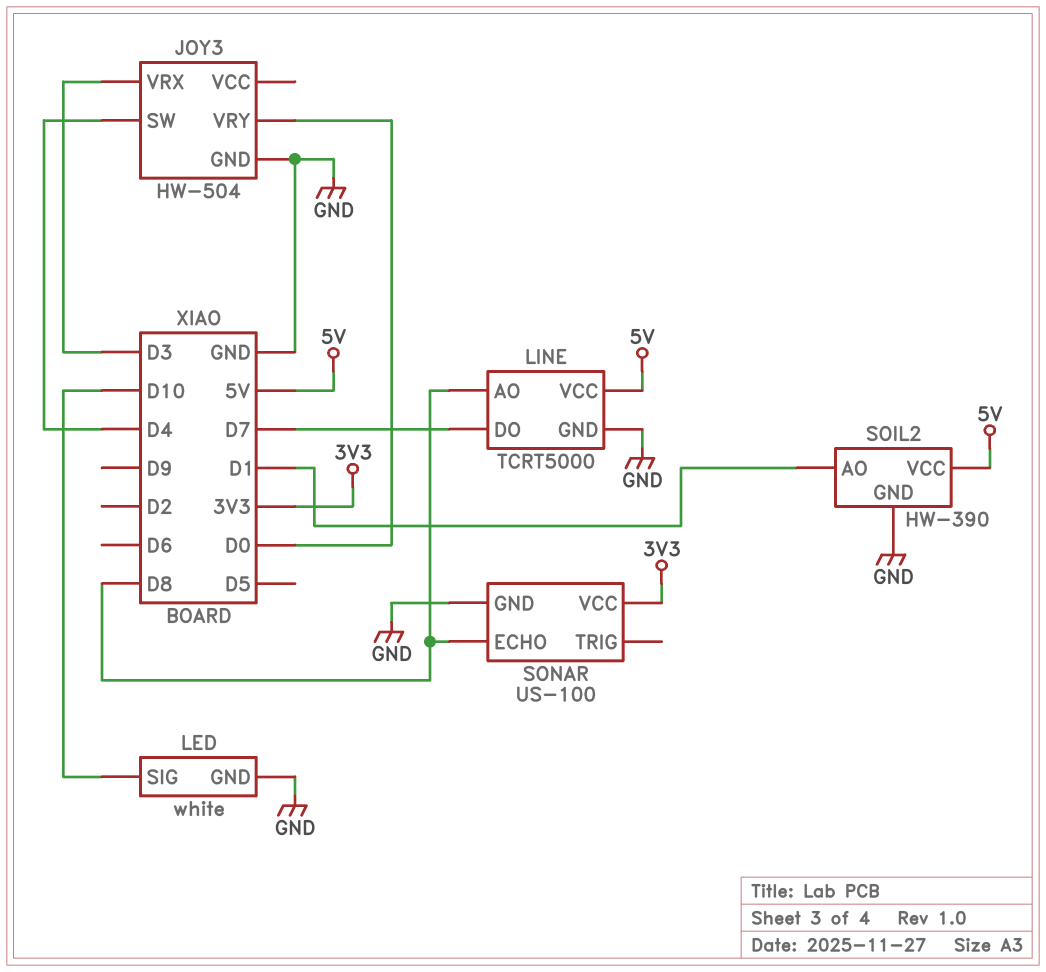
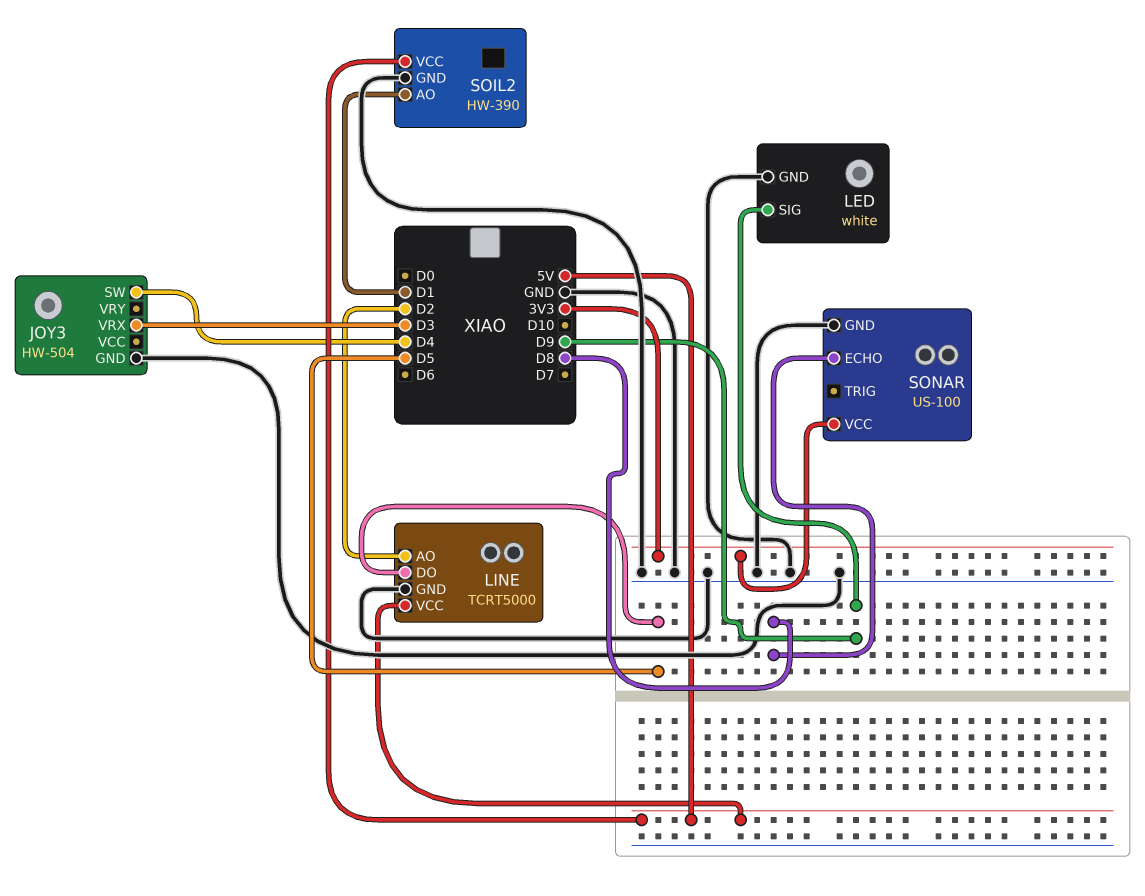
JOY3 pin VRY: D0 -> none
LED pin SIG: D10 -> D9
LINE pin AO: D8 -> D2
LINE pin DO: D7 -> D5

